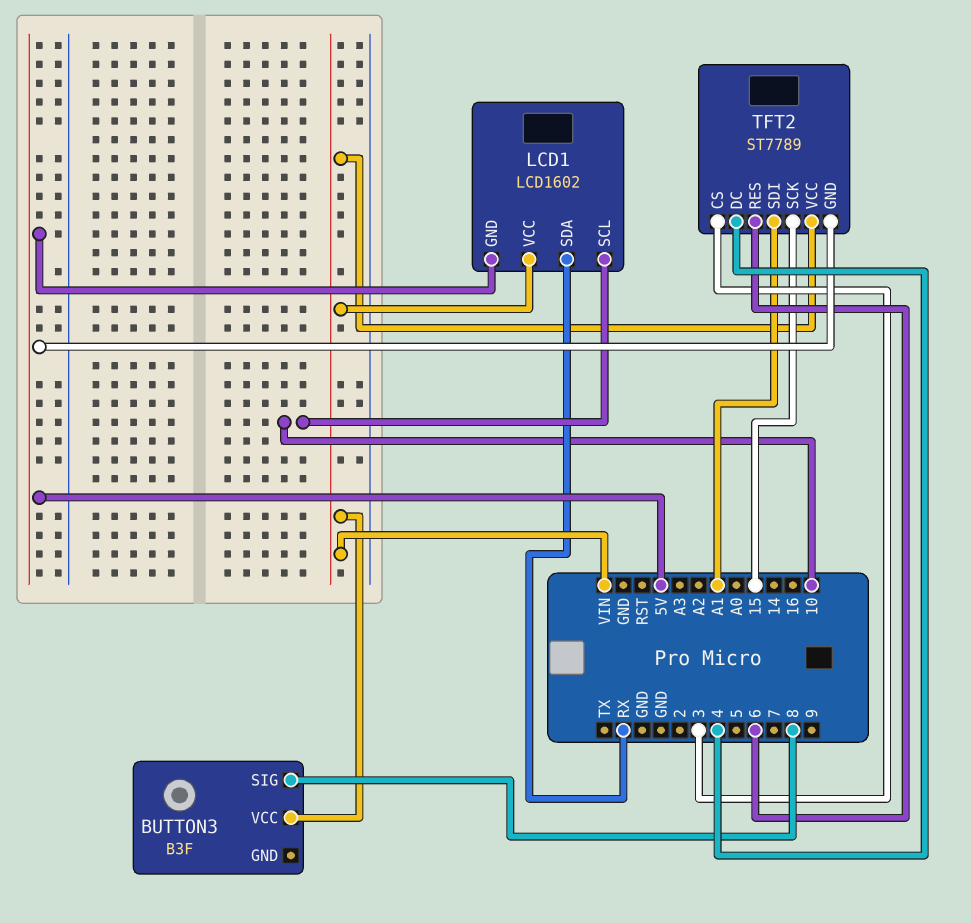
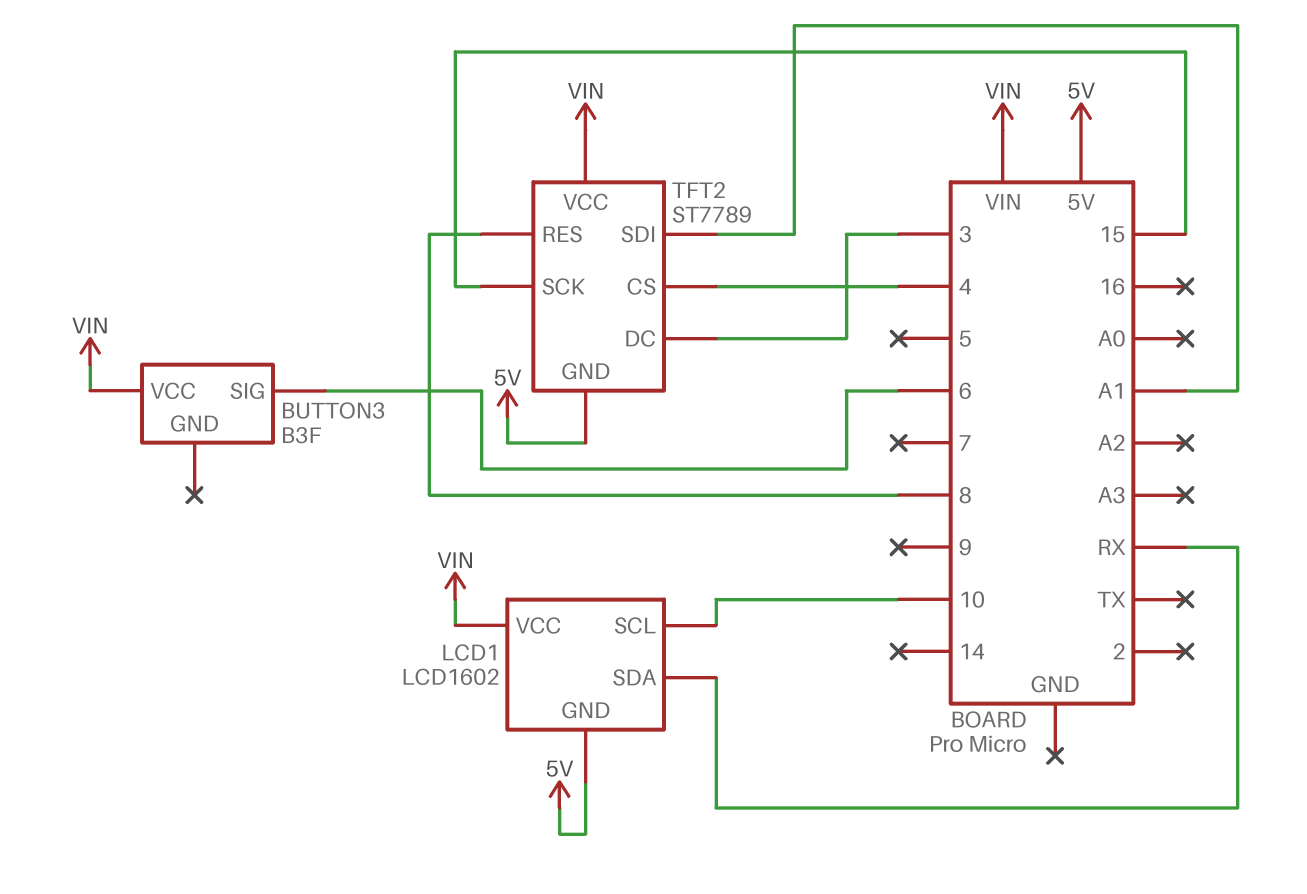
BUTTON3 pin SIG: 8 -> 6
TFT2 pin CS: 3 -> 4
TFT2 pin DC: 4 -> 3
TFT2 pin RES: 6 -> 8

